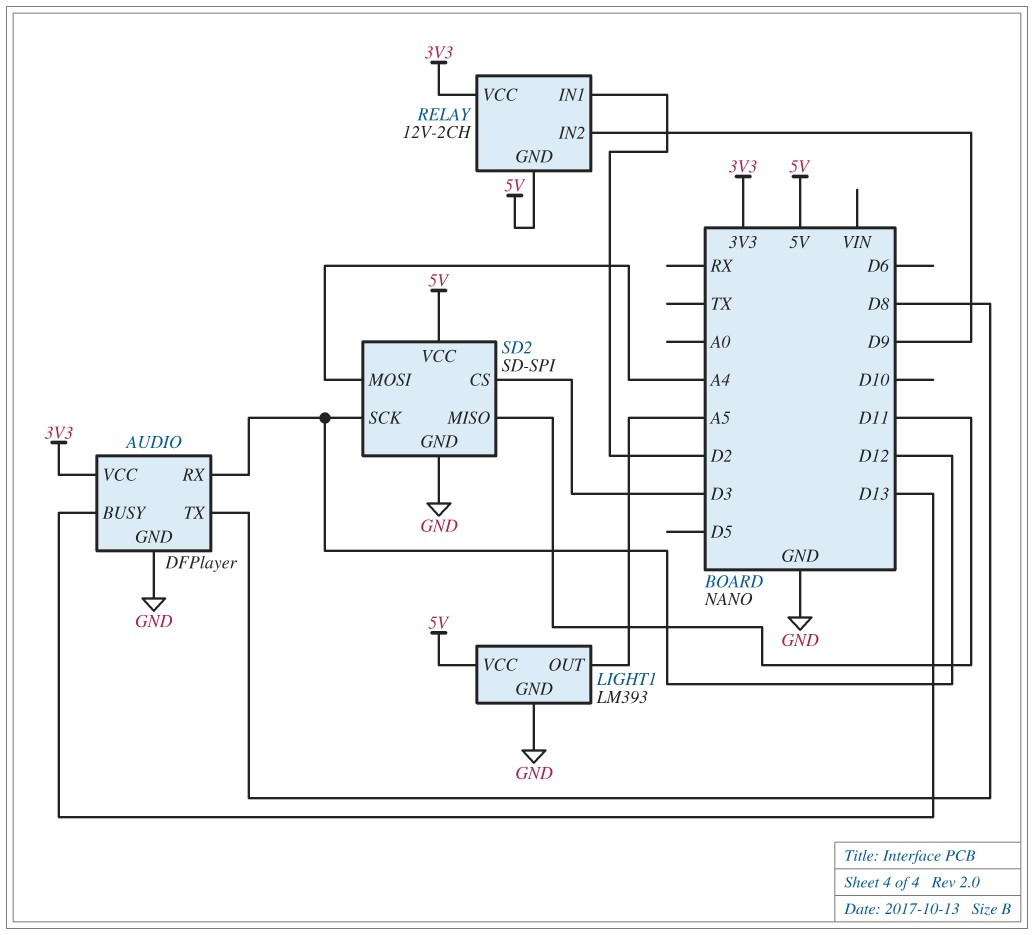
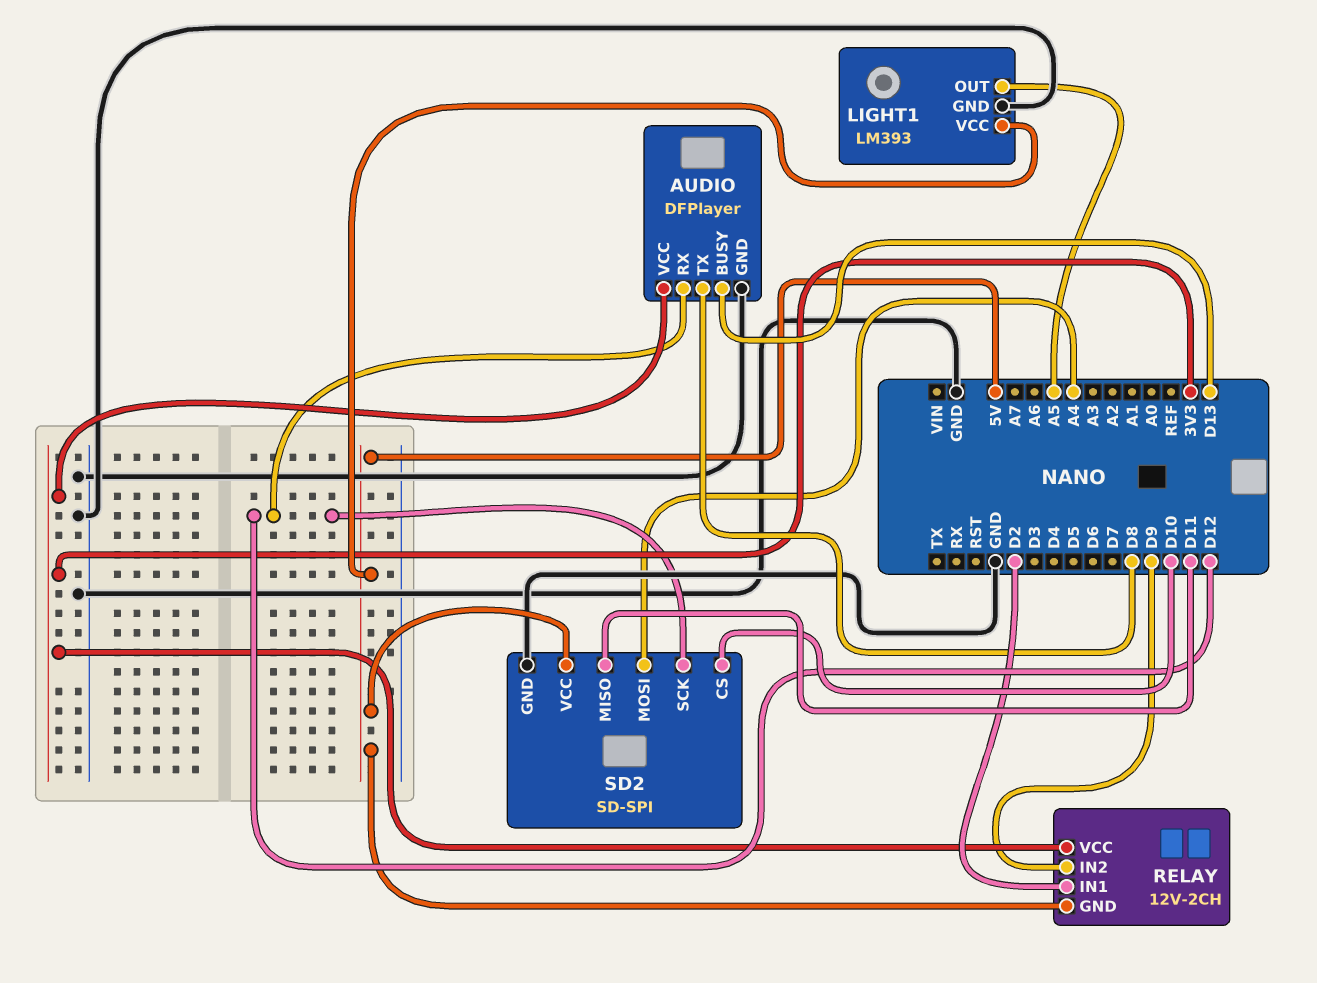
SD2 pin CS: D3 -> D10

